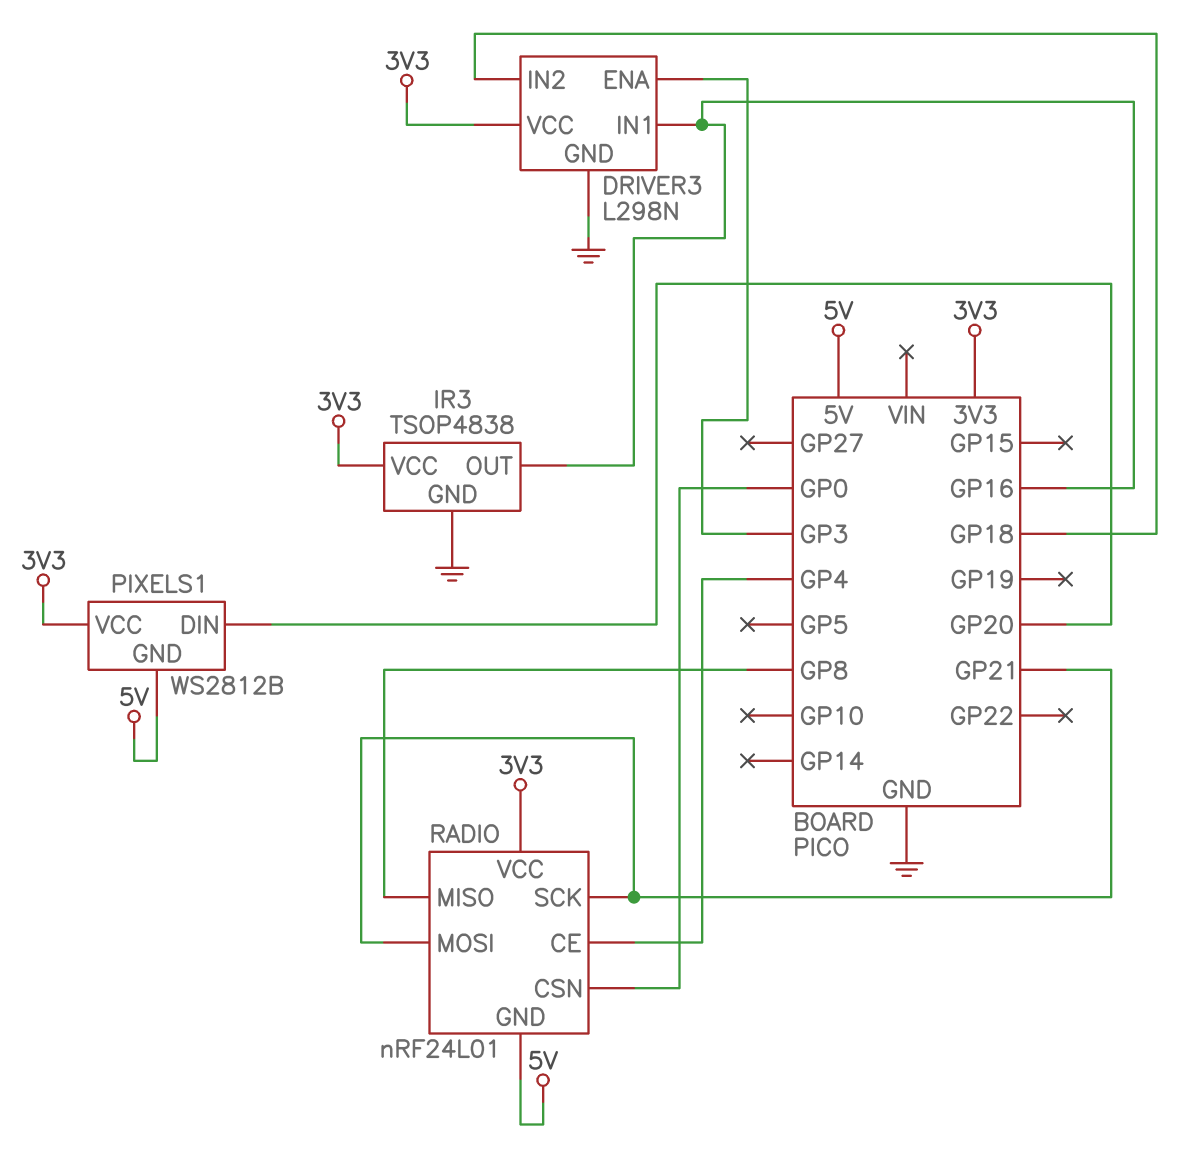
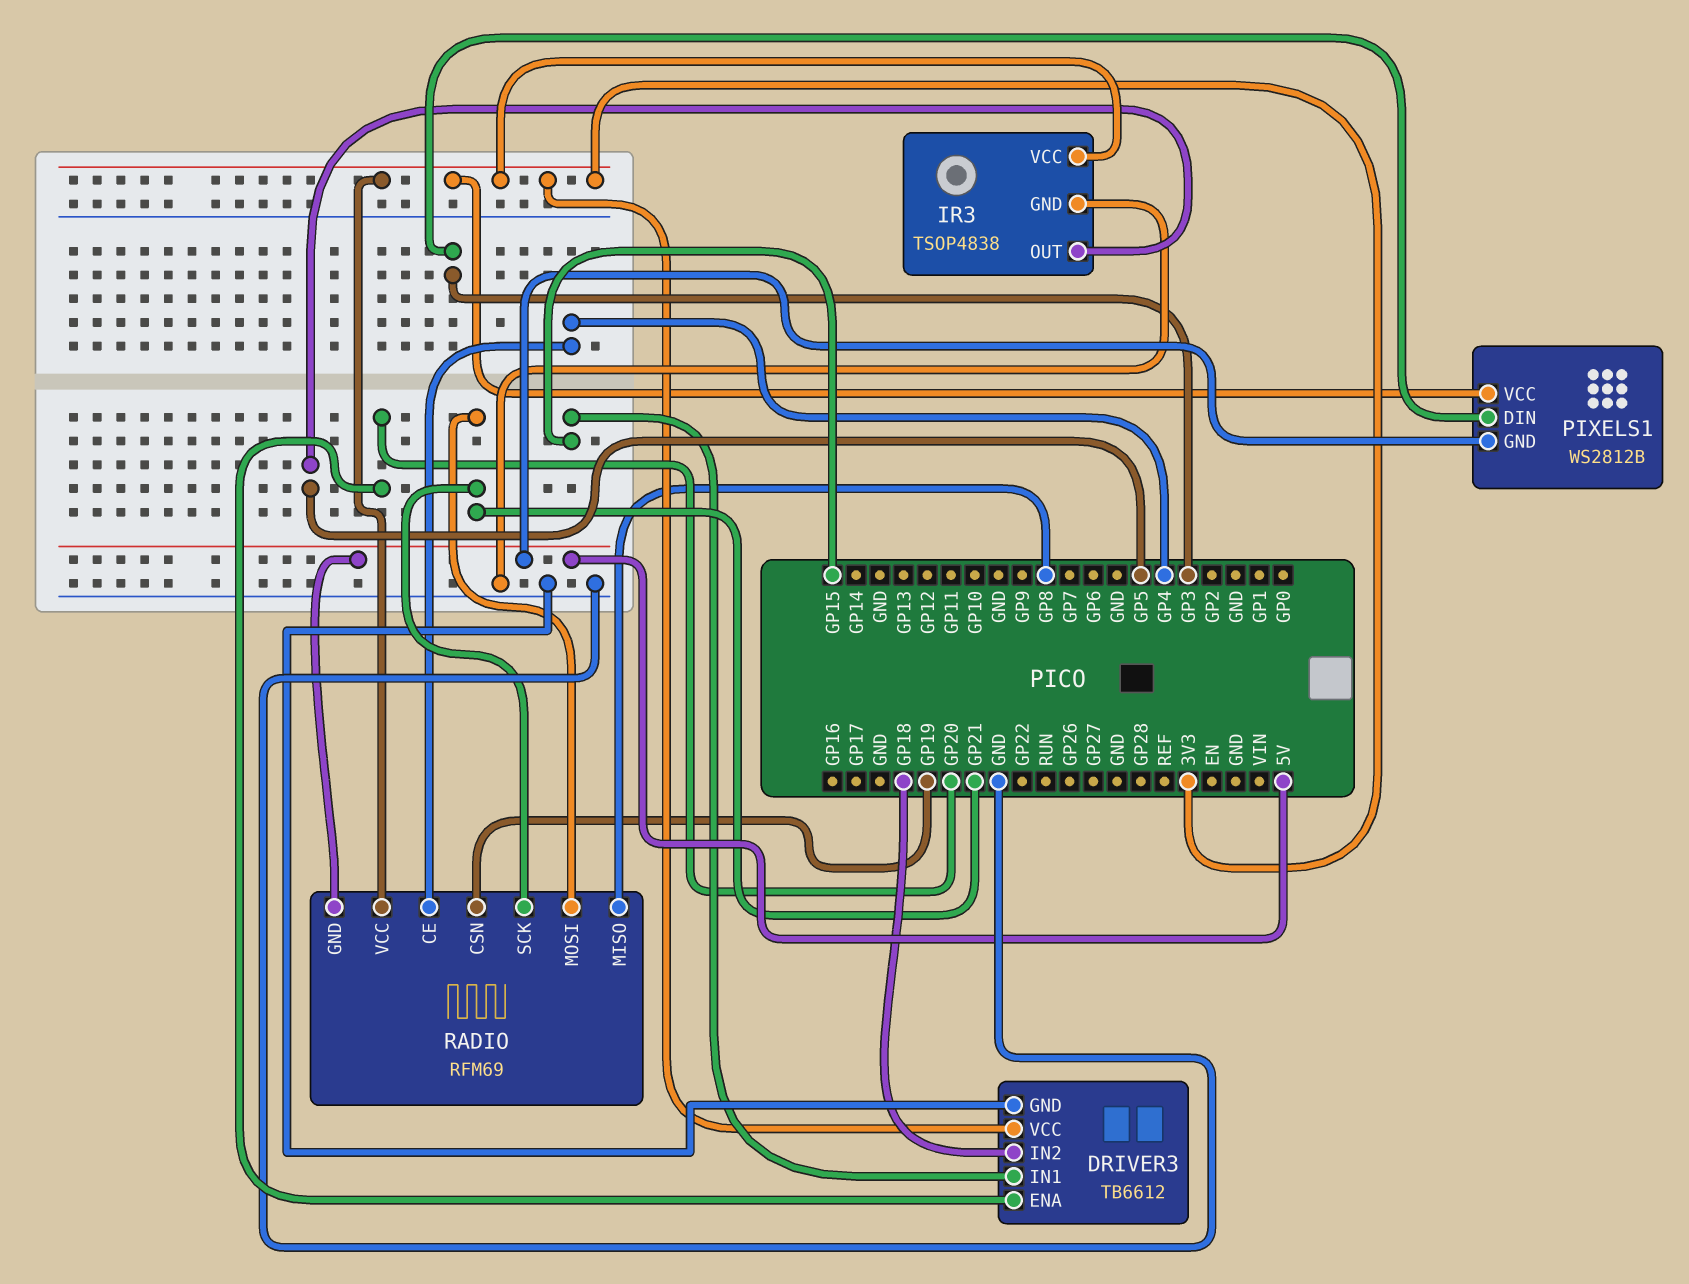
DRIVER3: L298N -> TB6612
DRIVER3 pin ENA: GP3 -> GP20
DRIVER3 pin IN1: GP16 -> GP15
IR3 pin OUT: GP16 -> GP5
PIXELS1 pin DIN: GP20 -> GP3
RADIO: nRF24L01 -> RFM69
RADIO pin CSN: GP0 -> GP19

